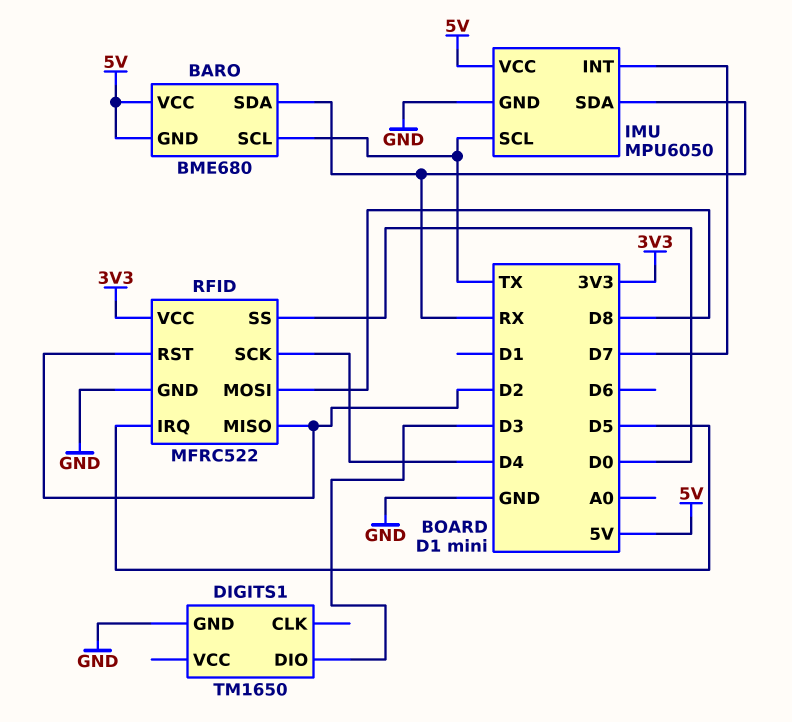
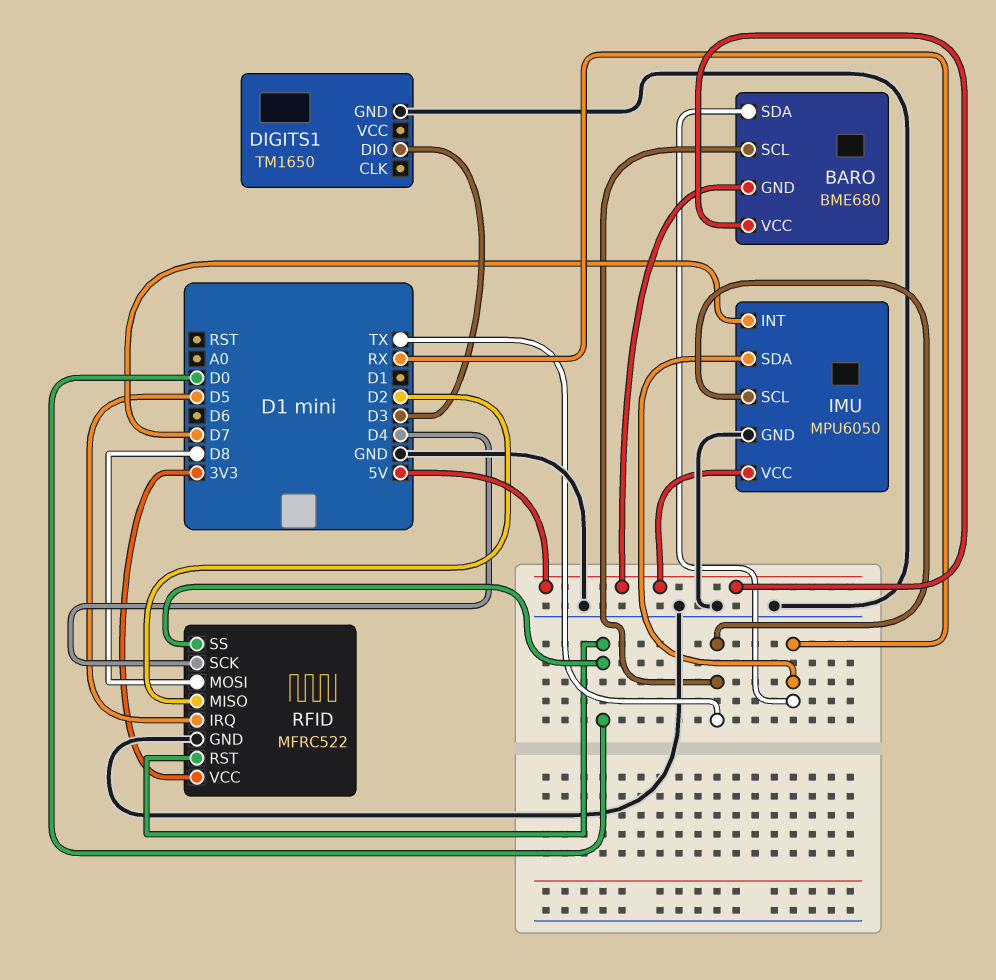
RFID pin RST: D2 -> D0

